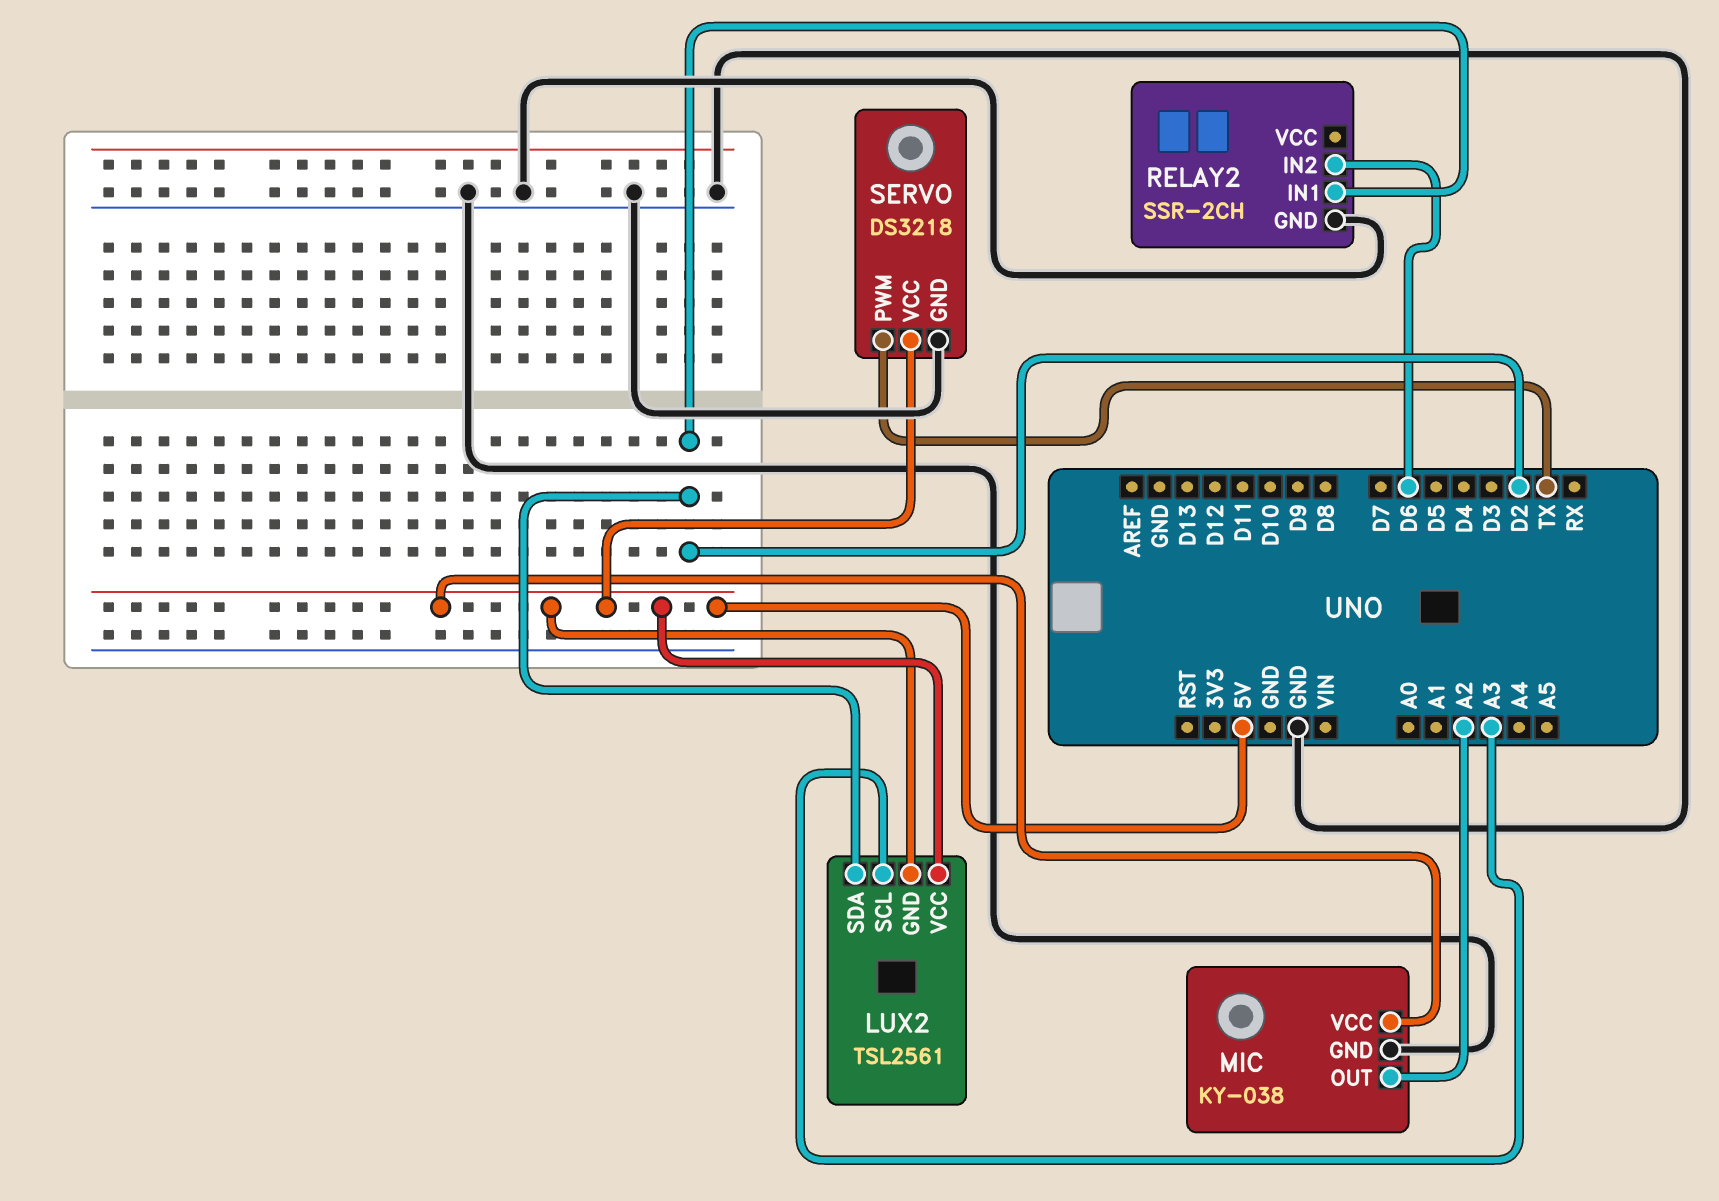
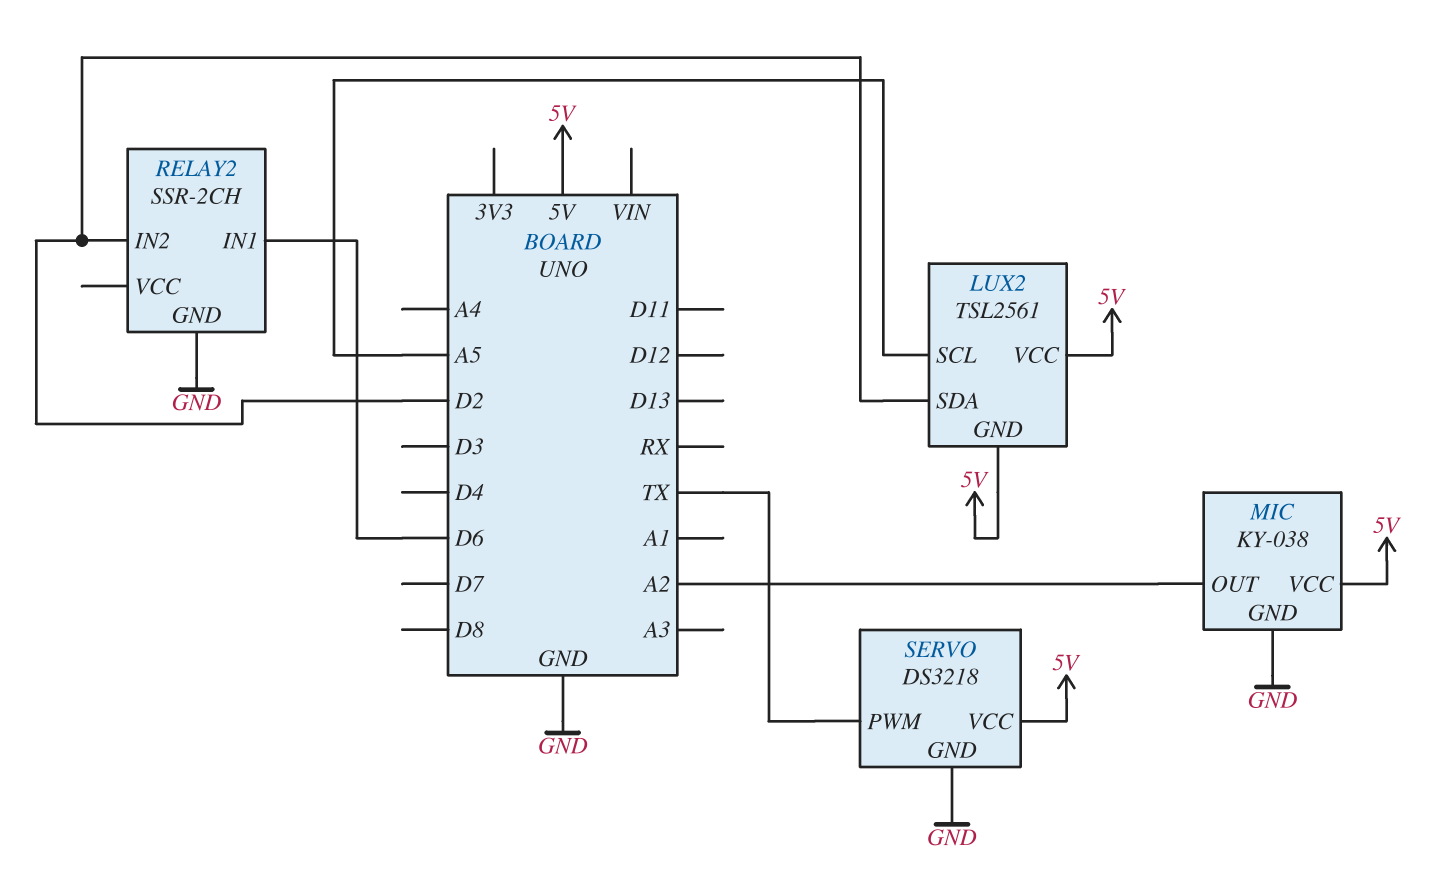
LUX2 pin SCL: A3 -> A5
RELAY2 pin IN1: D2 -> D6
RELAY2 pin IN2: D6 -> D2

